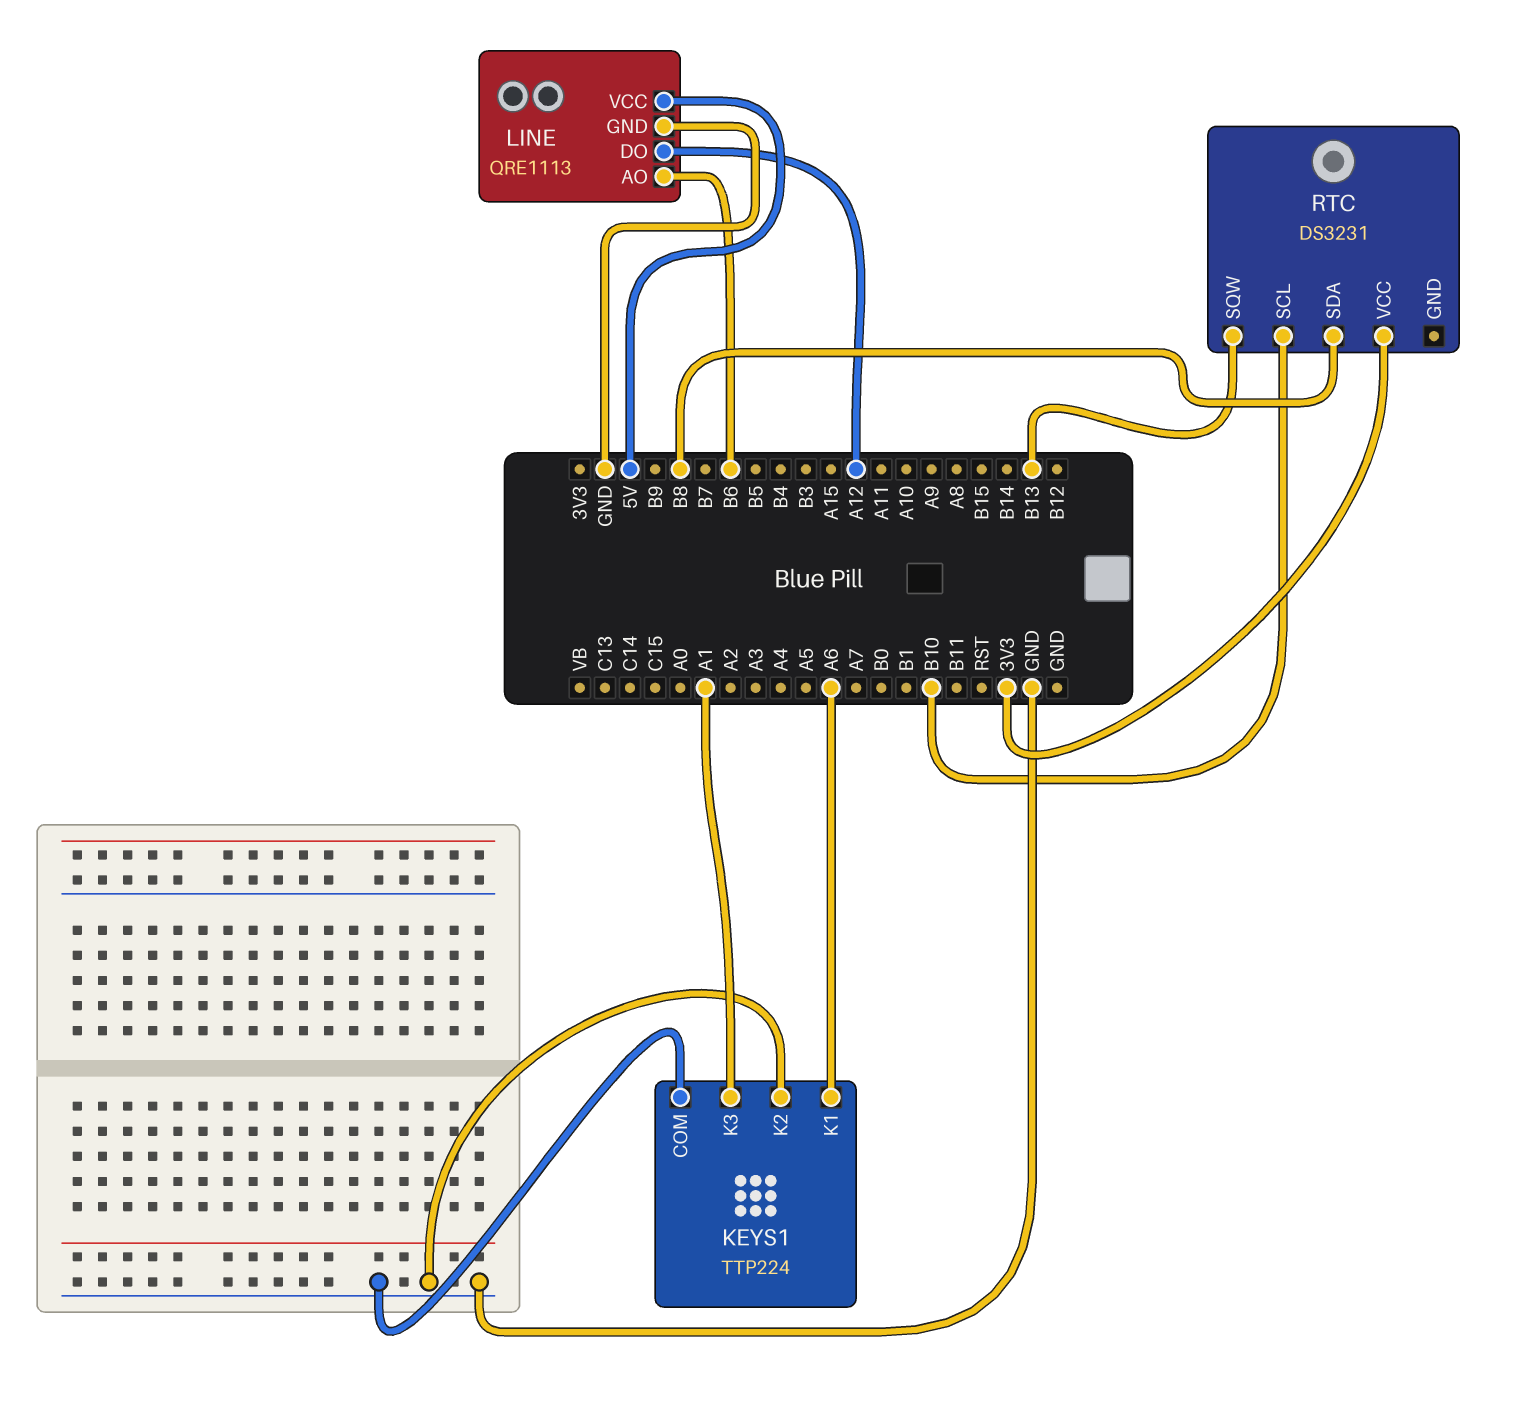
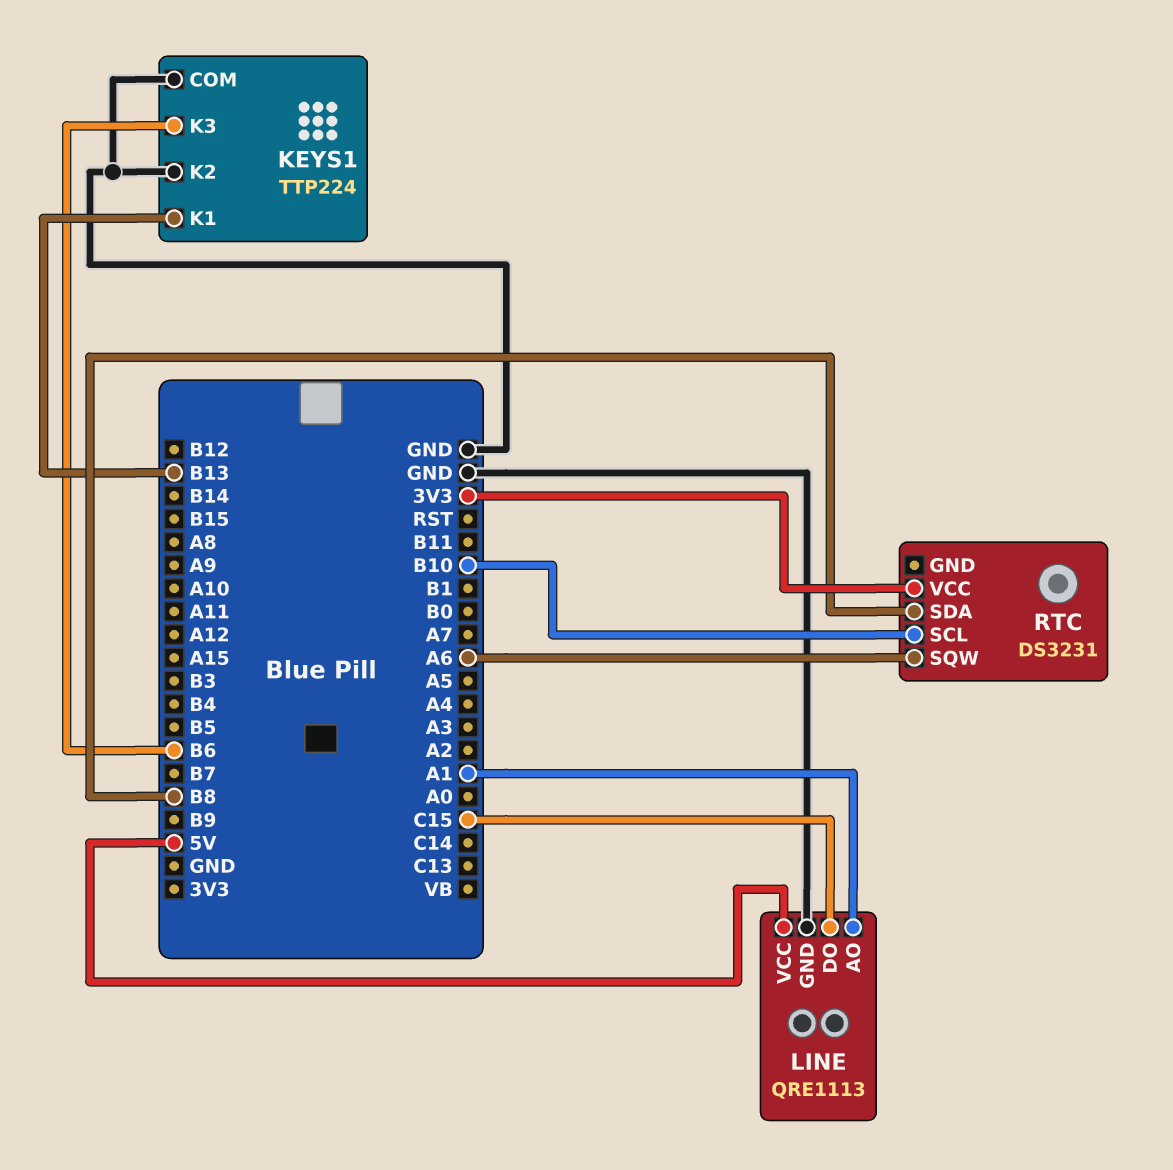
KEYS1 pin K1: A6 -> B13
KEYS1 pin K3: A1 -> B6
LINE pin AO: B6 -> A1
LINE pin DO: A12 -> C15
RTC pin SQW: B13 -> A6

